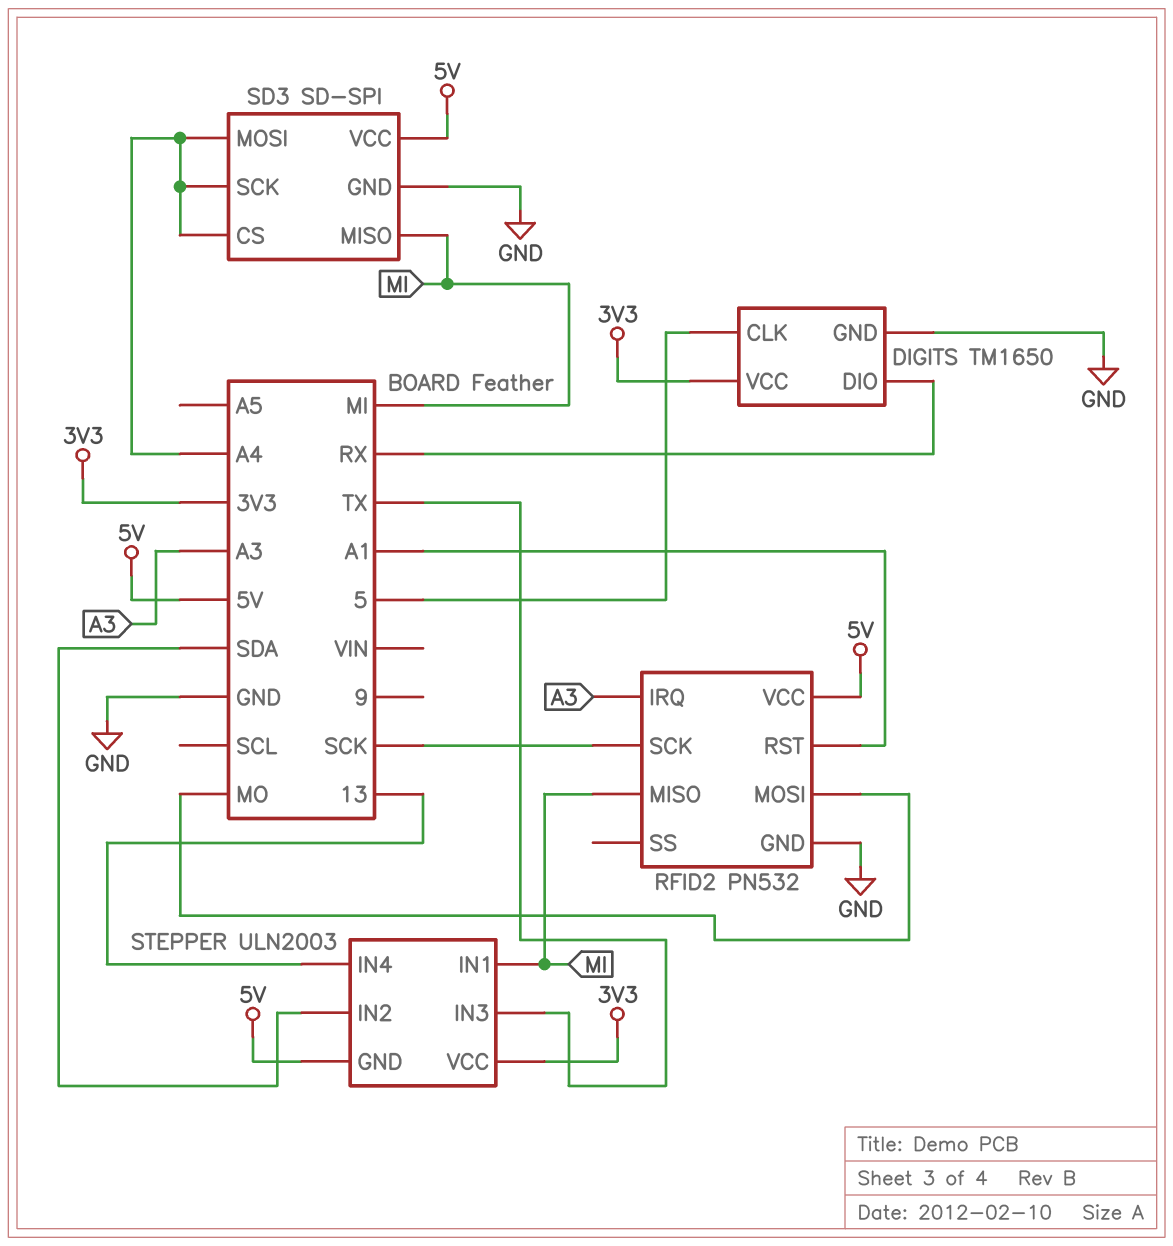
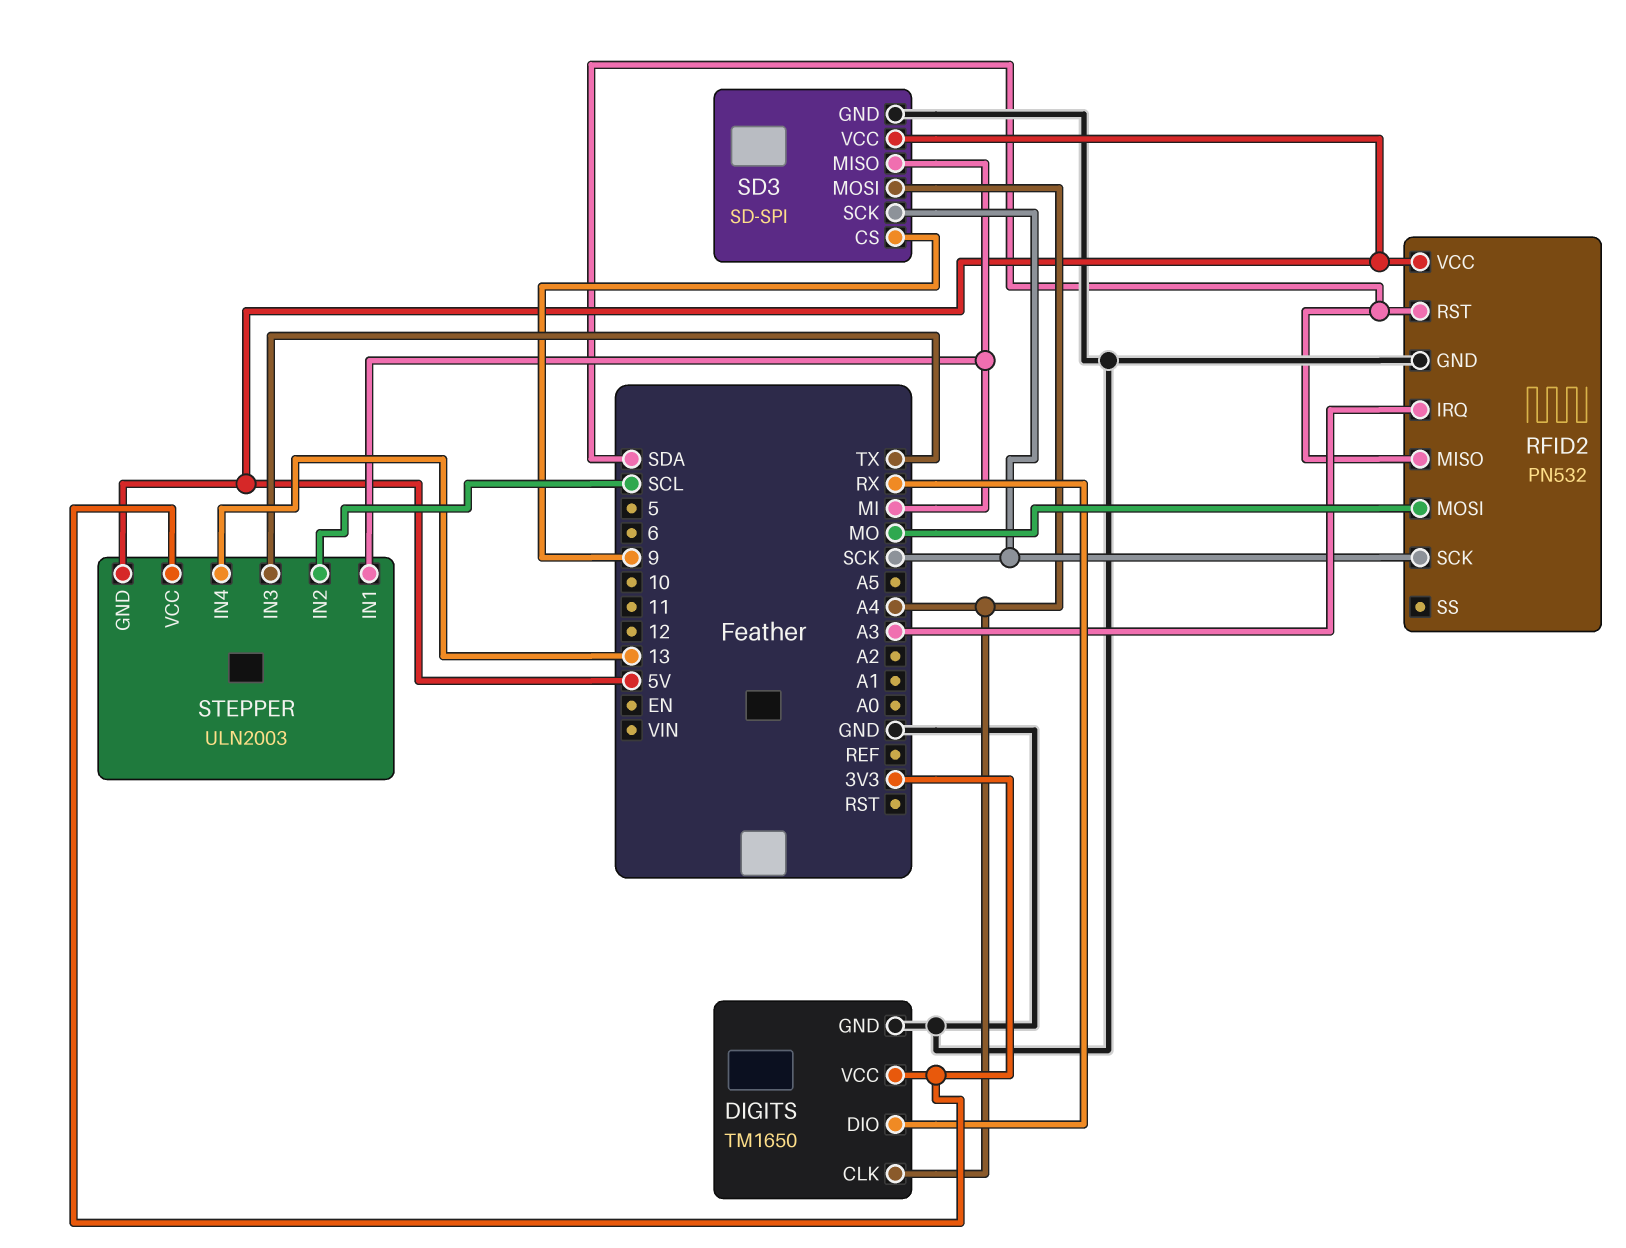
DIGITS pin CLK: 5 -> A4
RFID2 pin MISO: MI -> SDA
RFID2 pin RST: A1 -> SDA
SD3 pin CS: A4 -> 9
SD3 pin SCK: A4 -> SCK
STEPPER pin IN2: SDA -> SCL

